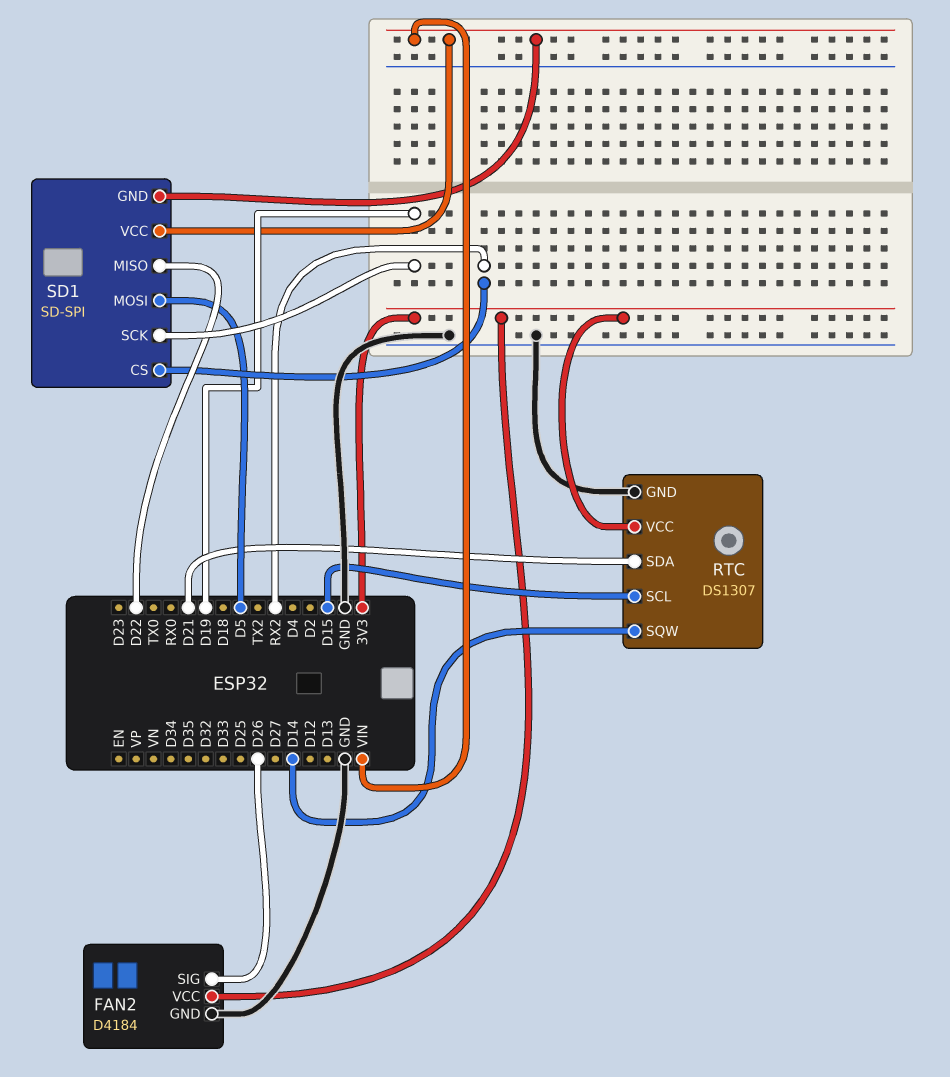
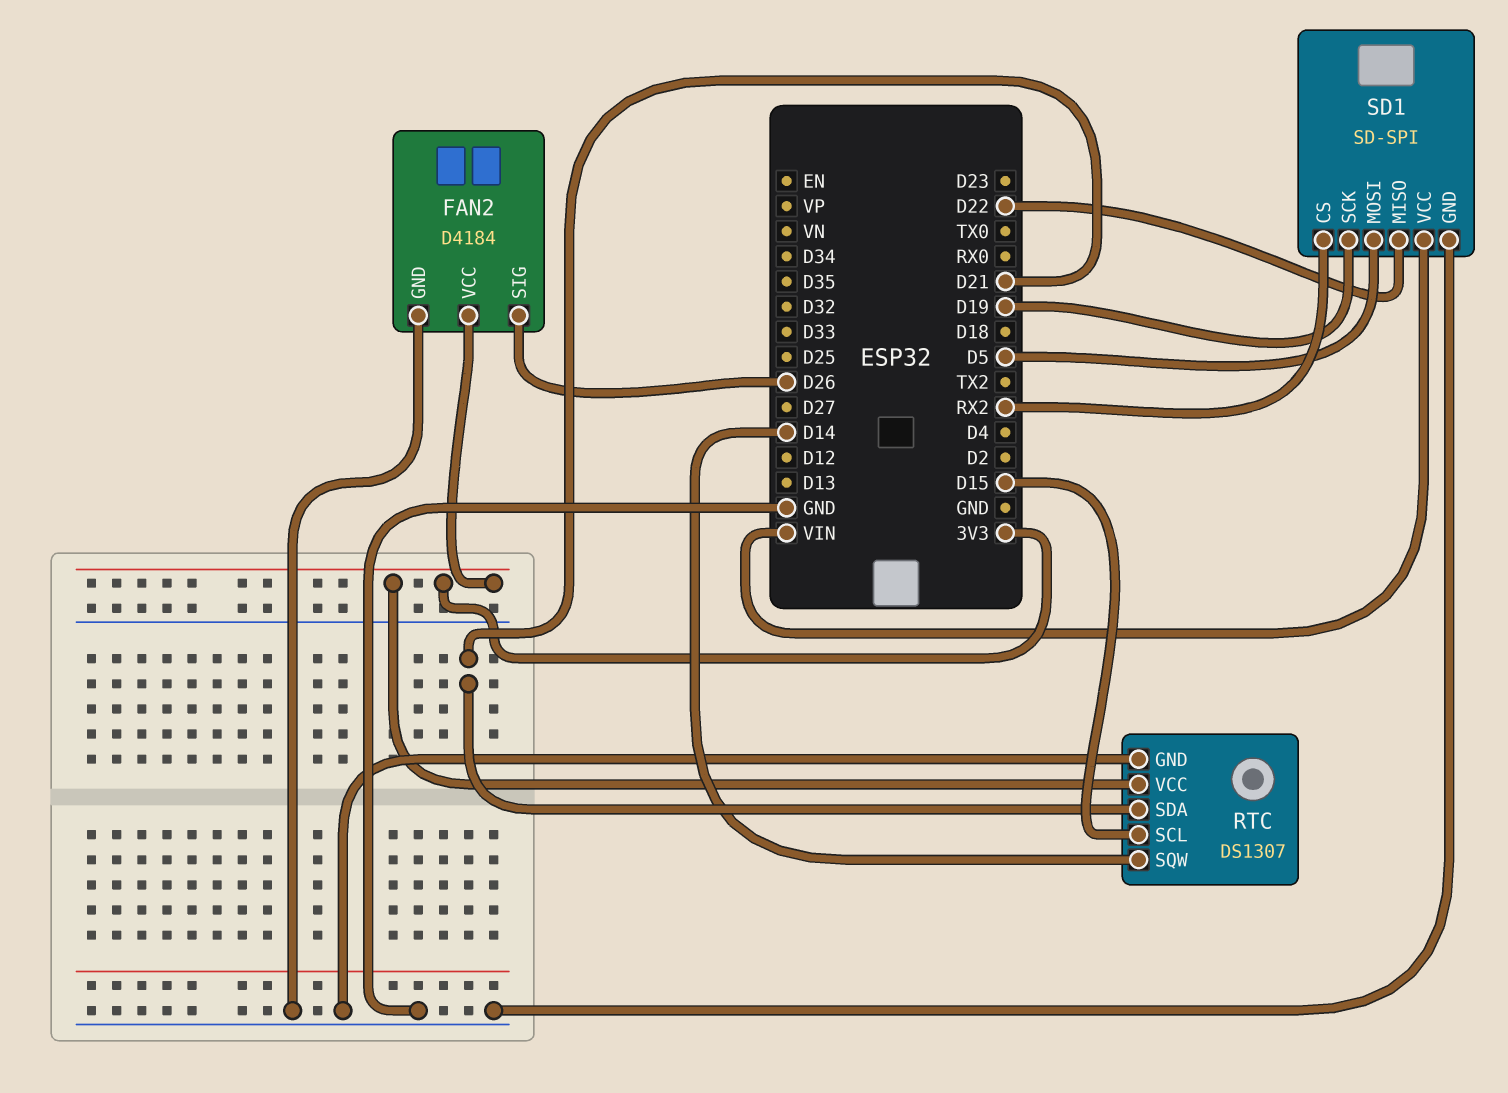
SD1 pin GND: VIN -> GND

